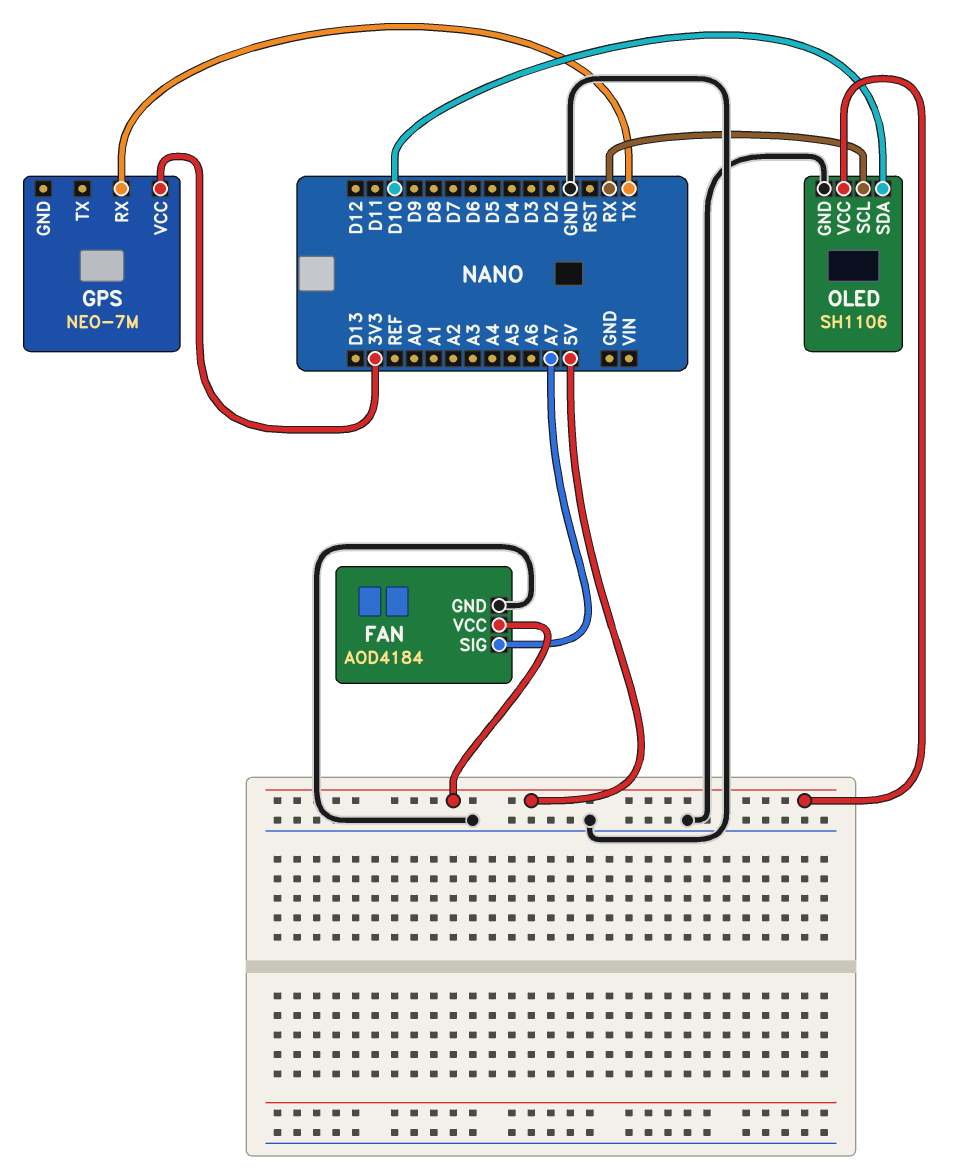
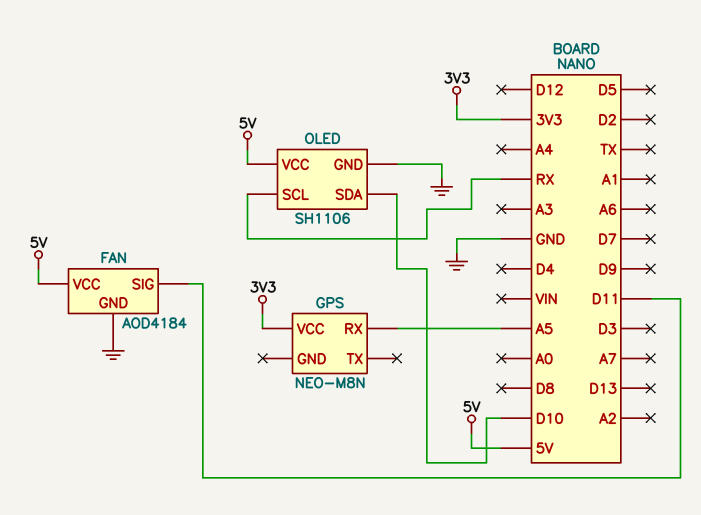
FAN pin SIG: A7 -> D11
GPS: NEO-7M -> NEO-M8N
GPS pin RX: TX -> A5

